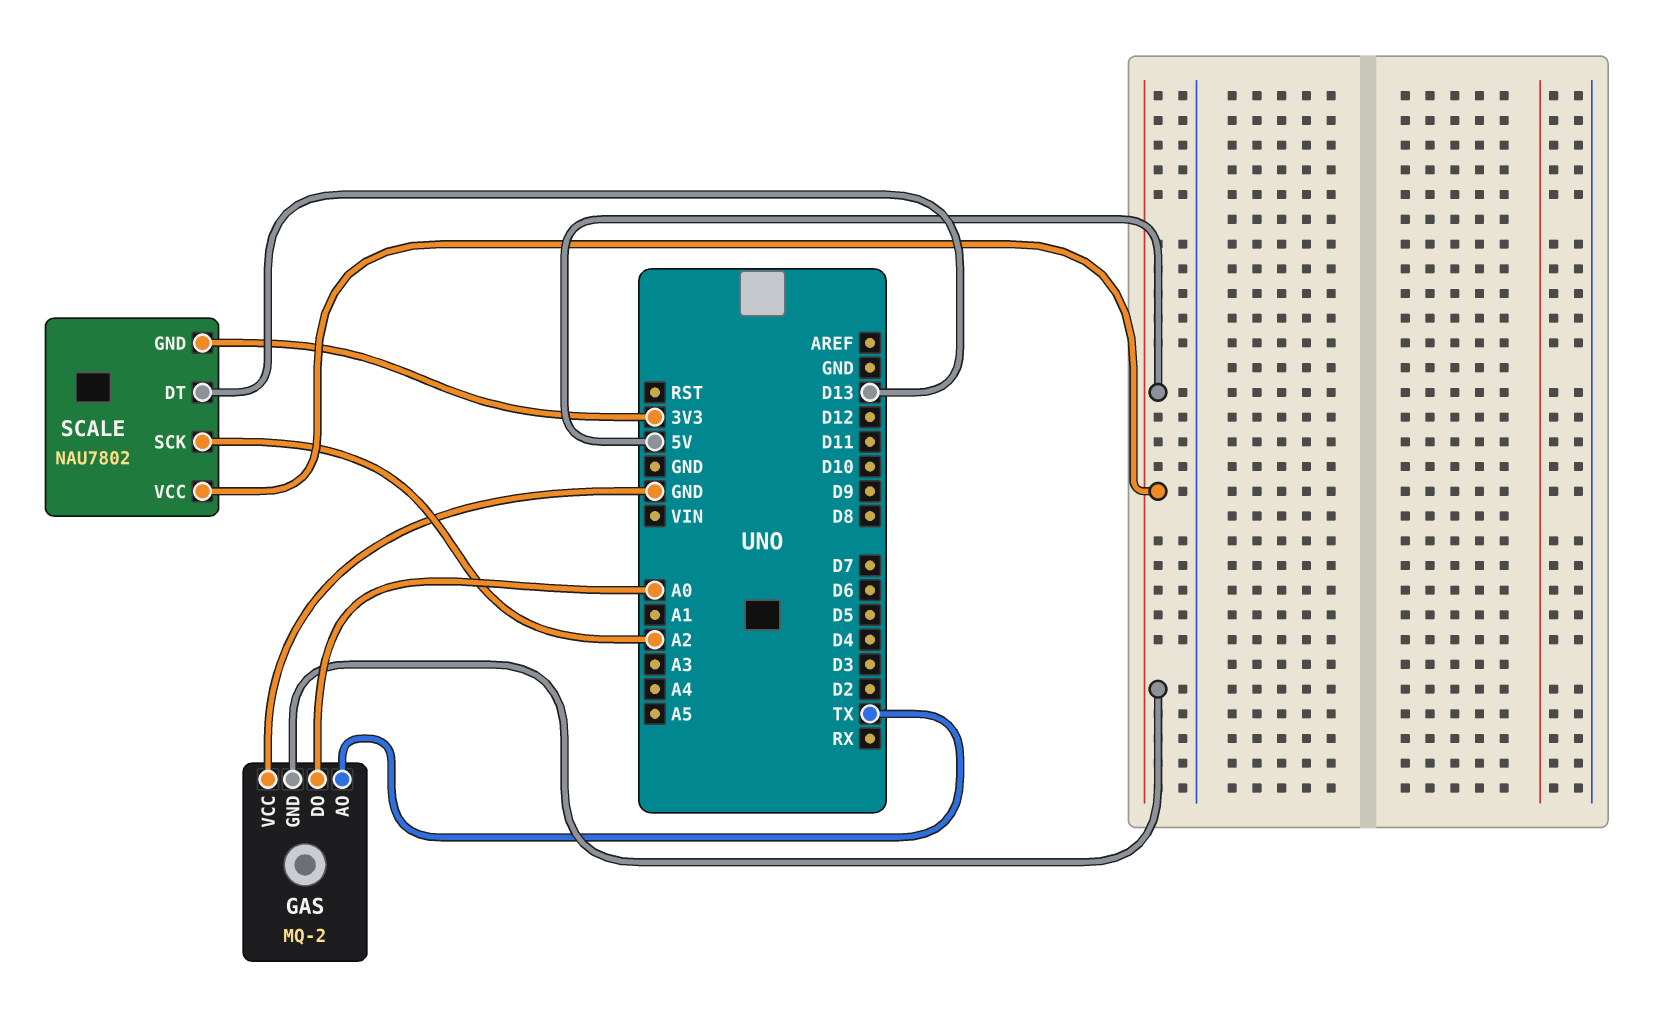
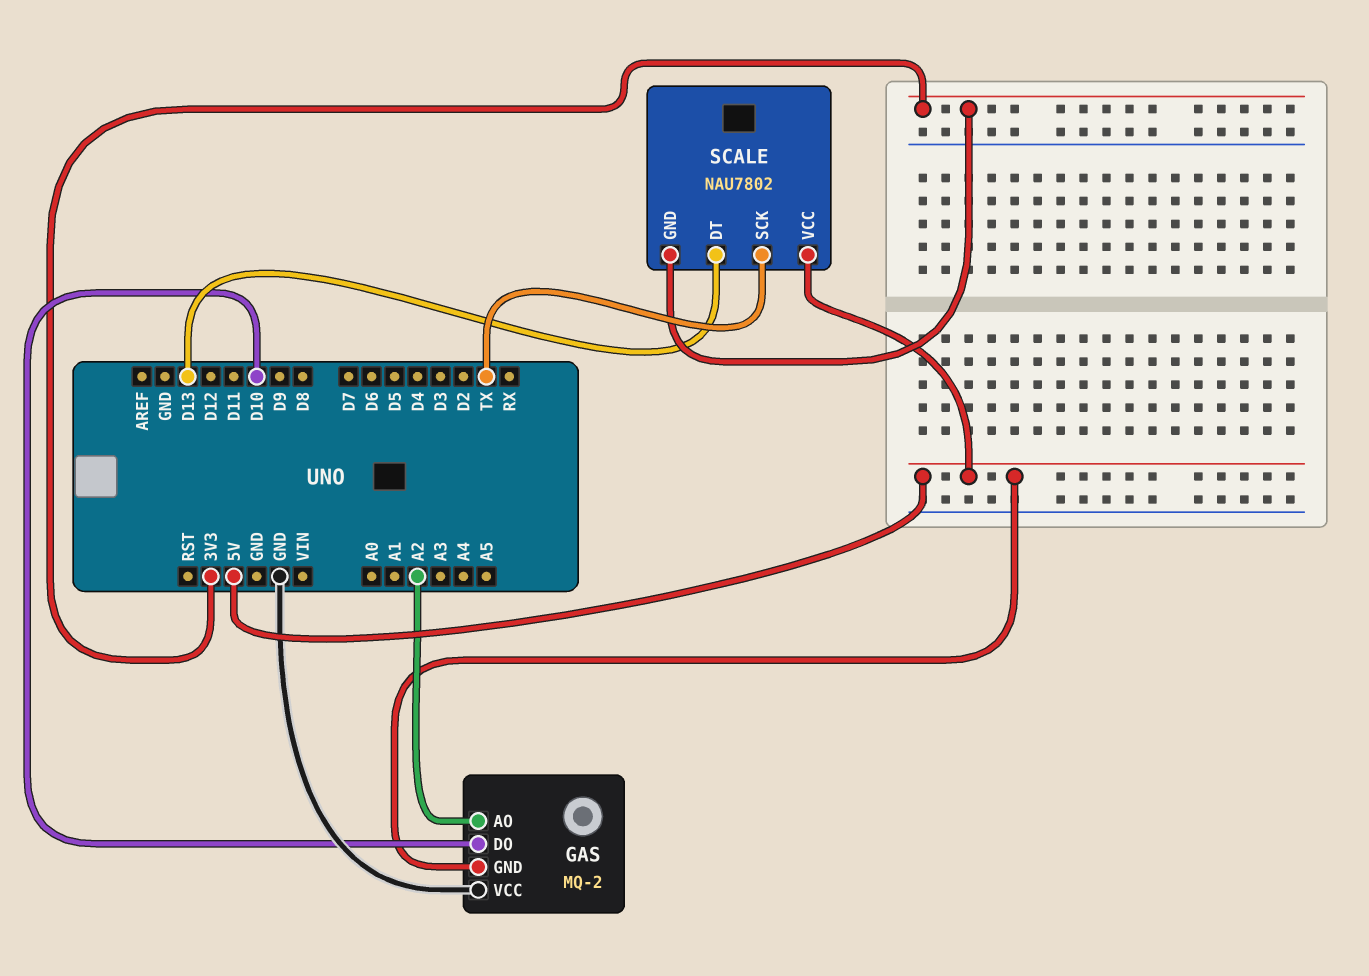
GAS pin AO: TX -> A2
GAS pin DO: A0 -> D10
SCALE pin SCK: A2 -> TX

